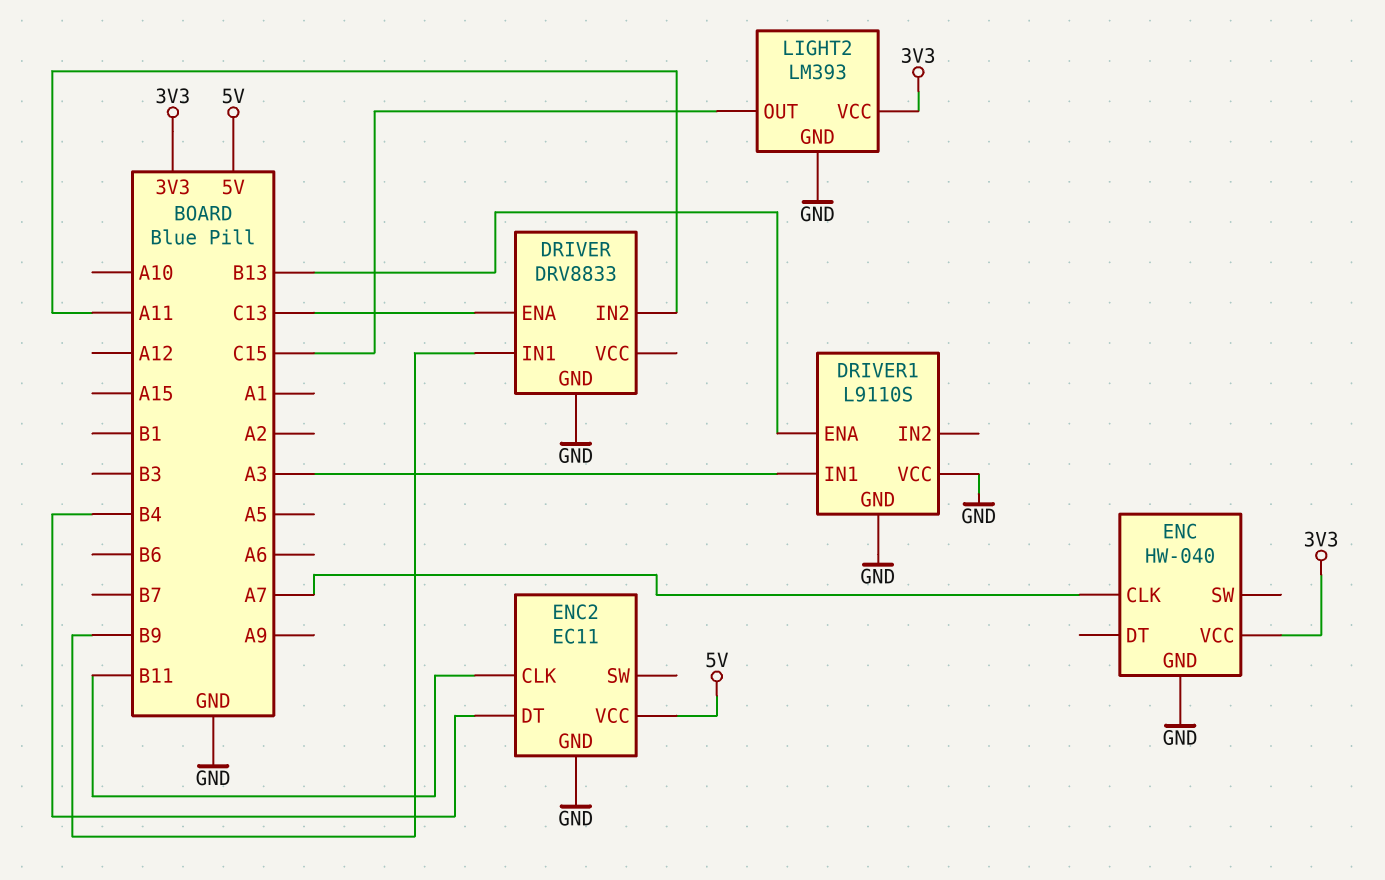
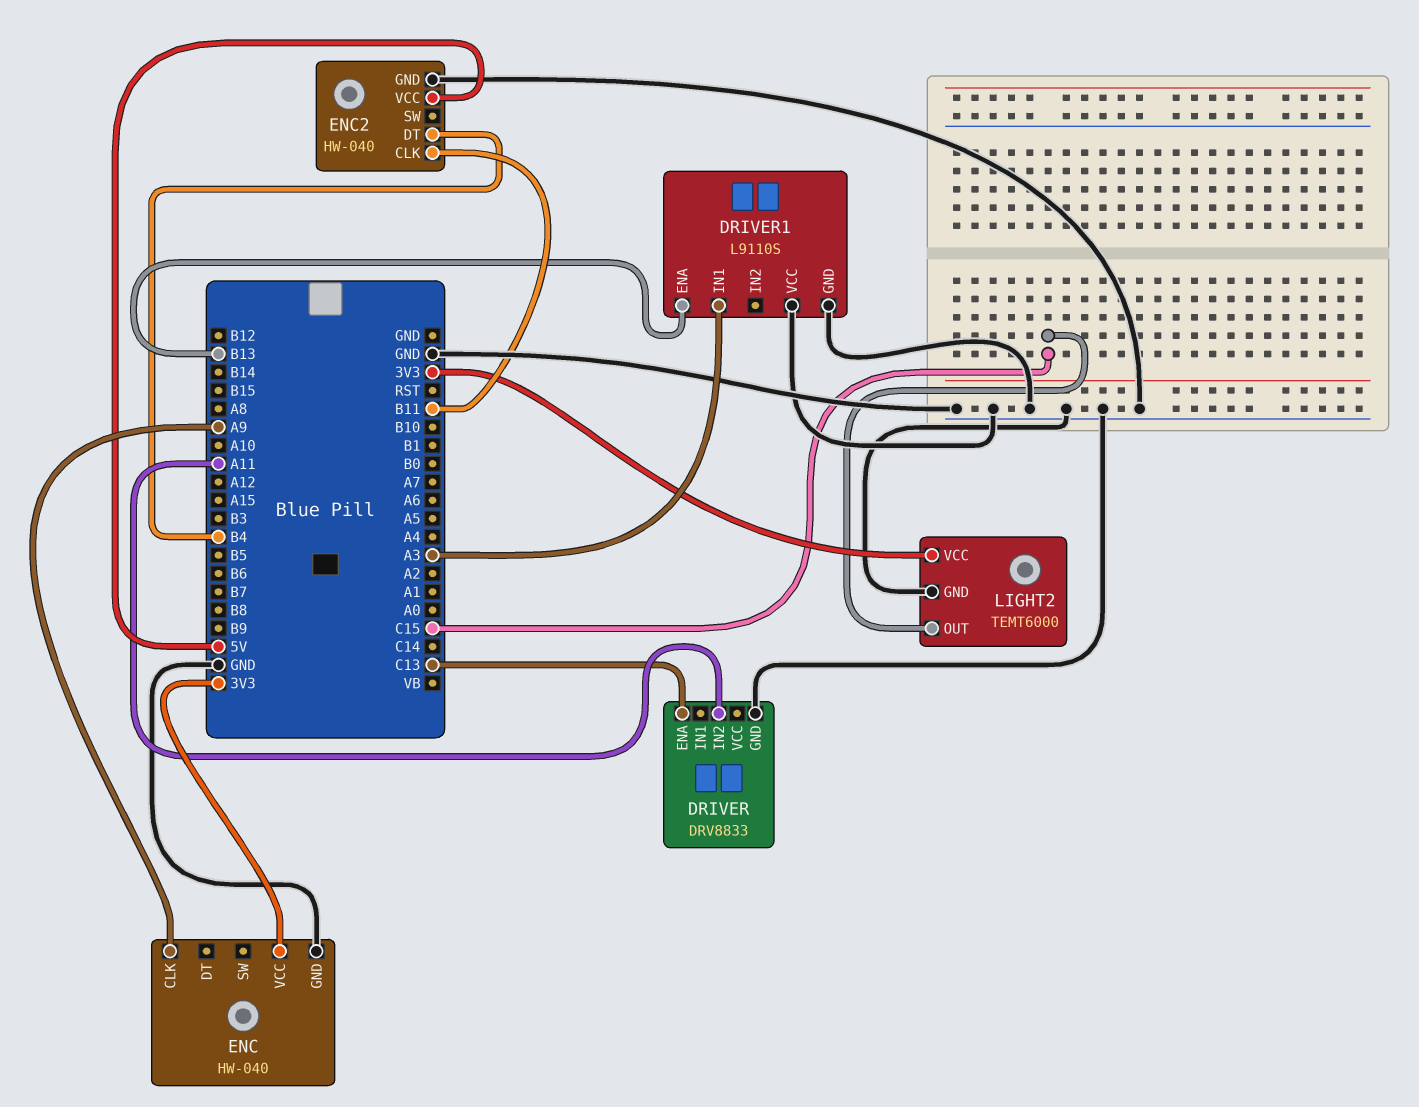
DRIVER pin IN1: B9 -> none
ENC pin CLK: A7 -> A9
ENC2: EC11 -> HW-040
LIGHT2: LM393 -> TEMT6000

